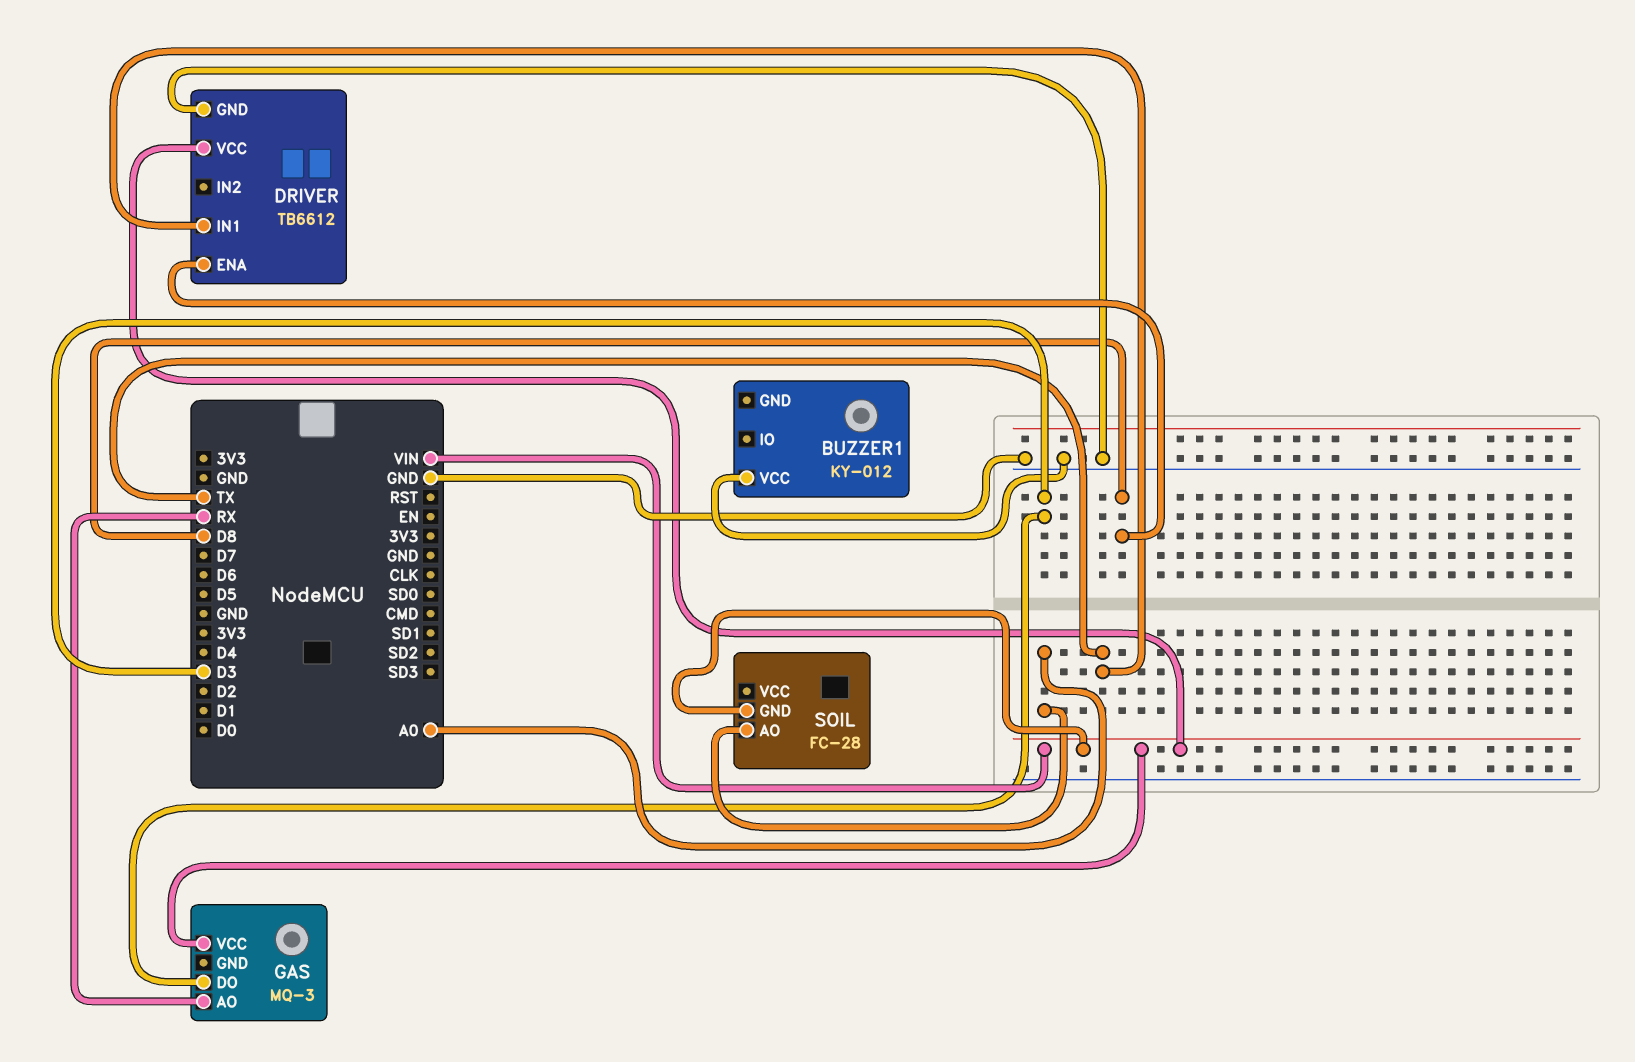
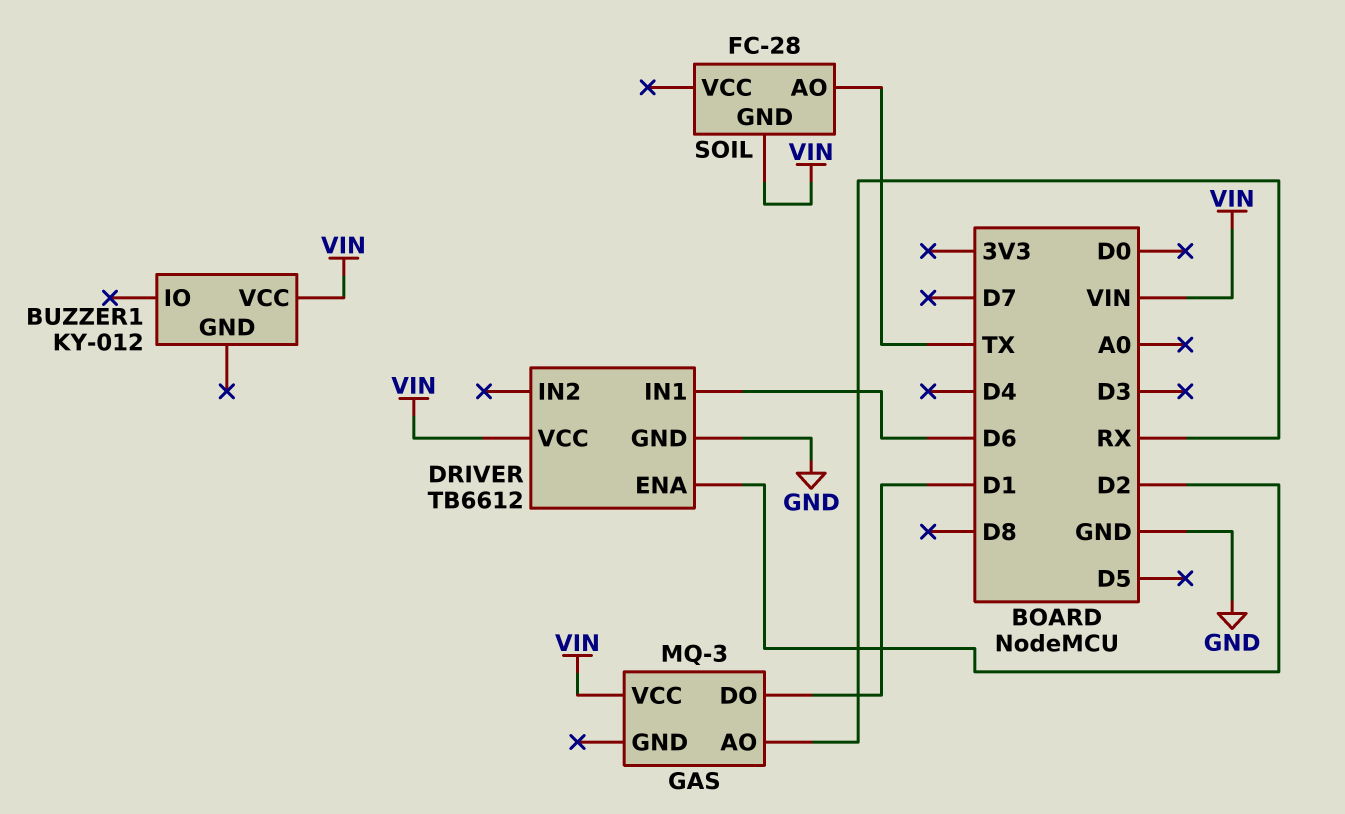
BUZZER1 pin VCC: GND -> VIN
DRIVER pin ENA: D8 -> D2
DRIVER pin IN1: TX -> D6
GAS pin DO: D3 -> D1
SOIL pin AO: A0 -> TX

